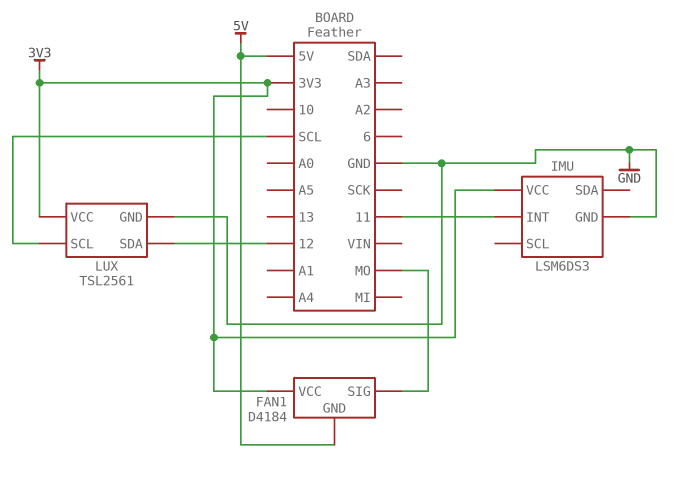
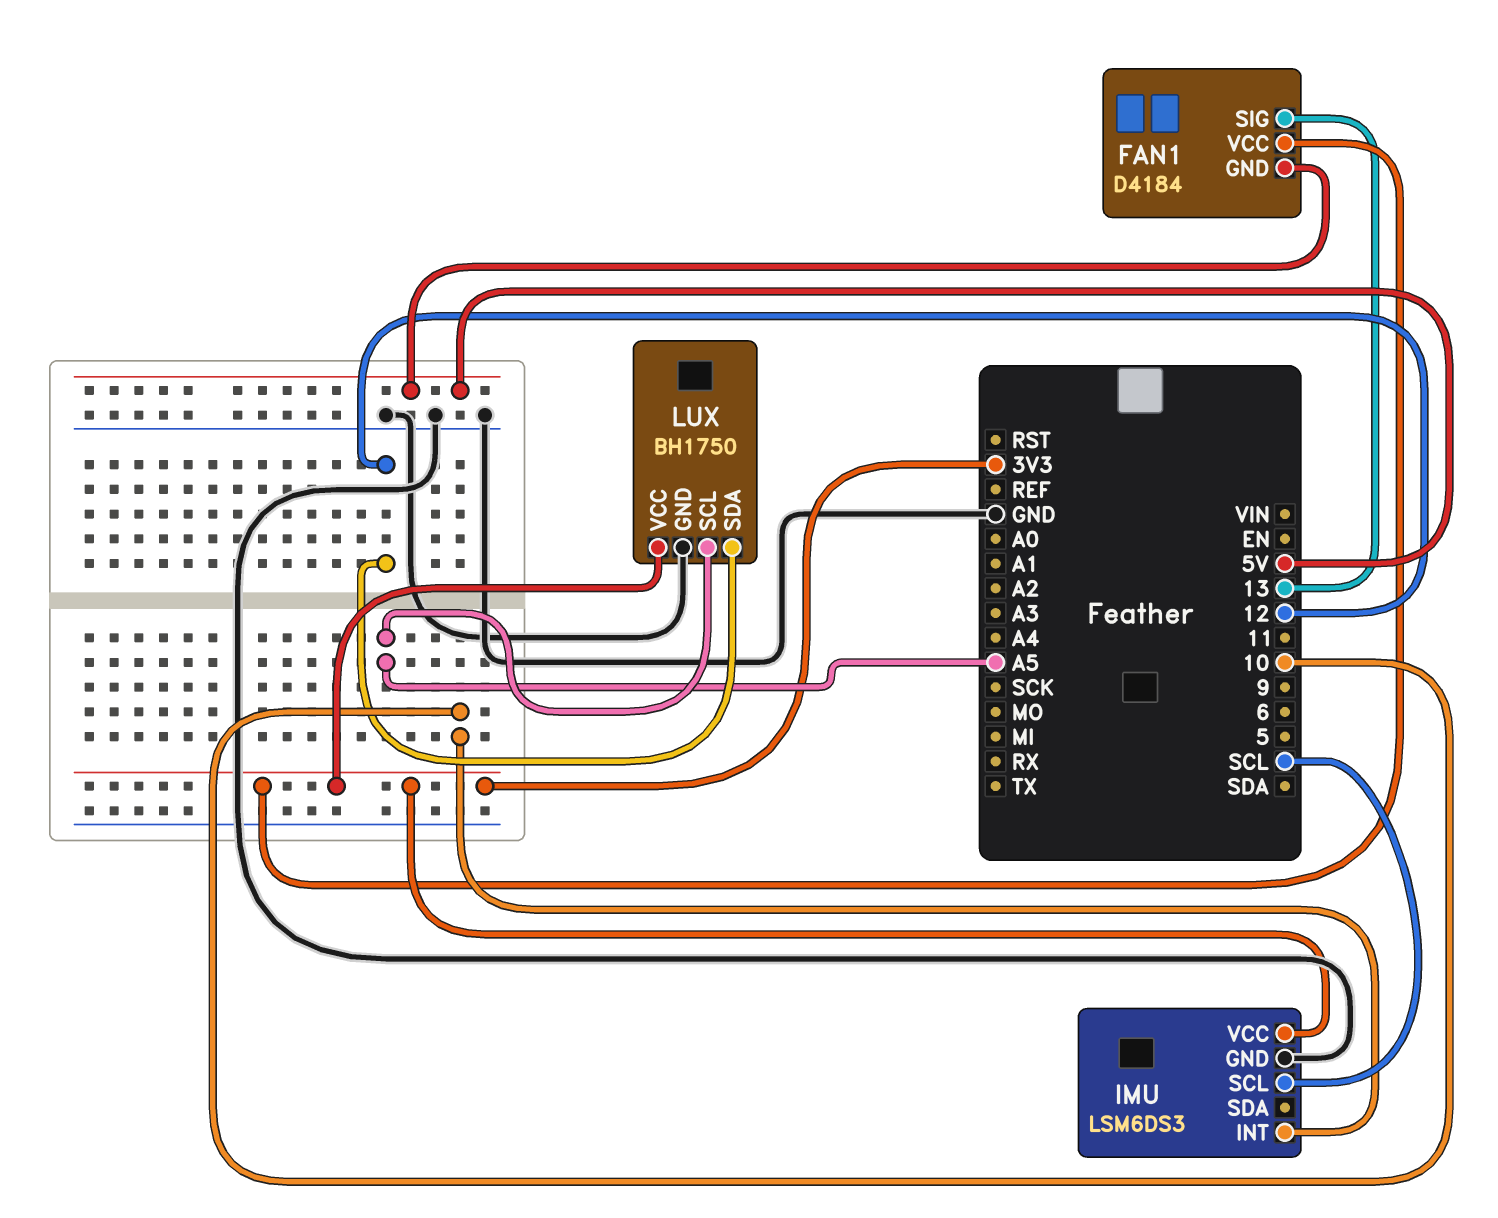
FAN1 pin SIG: MO -> 13
IMU pin INT: 11 -> 10
IMU pin SCL: none -> SCL
LUX: TSL2561 -> BH1750
LUX pin SCL: SCL -> A5

